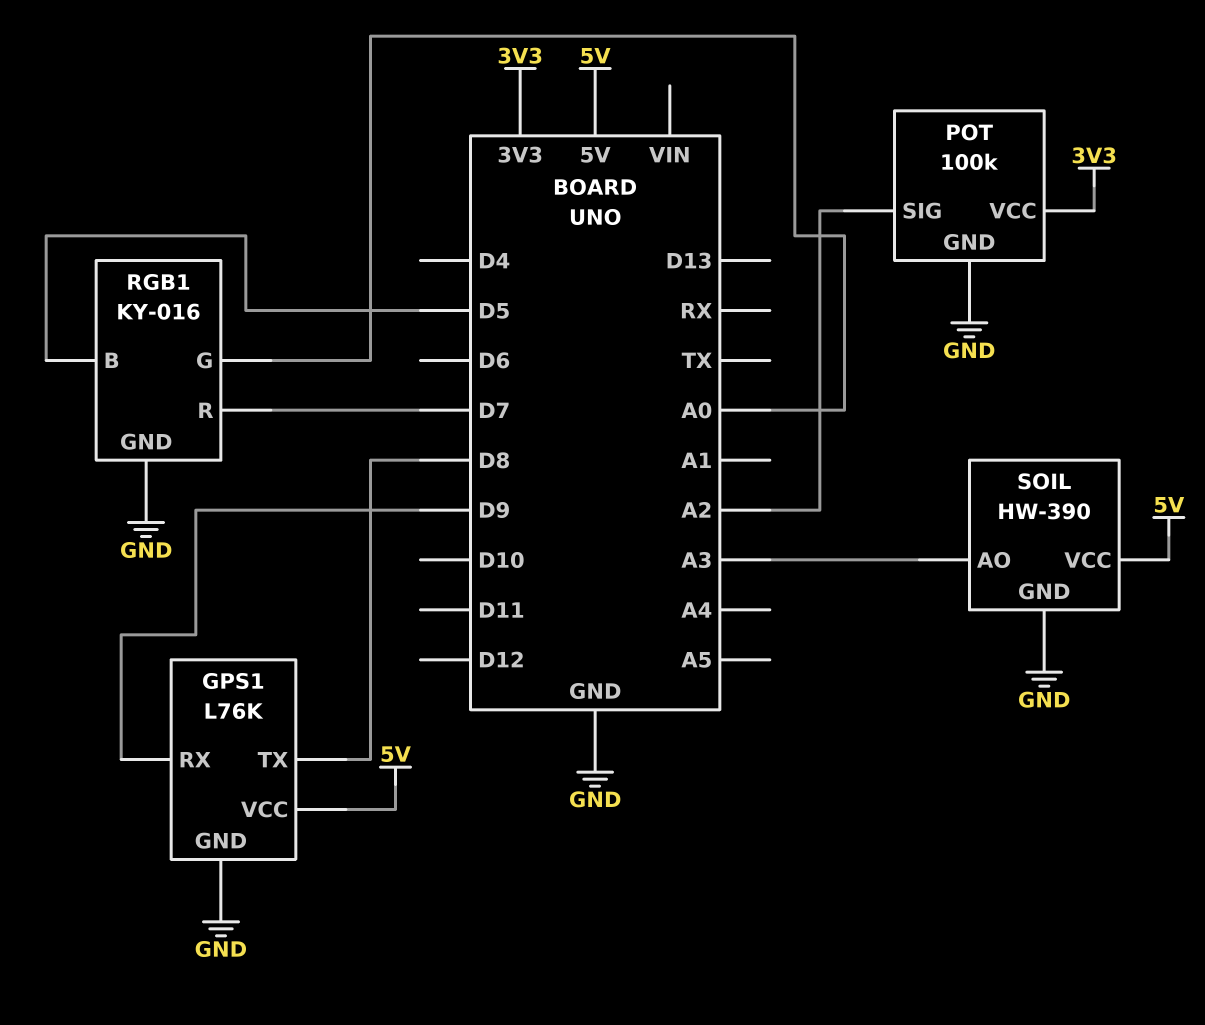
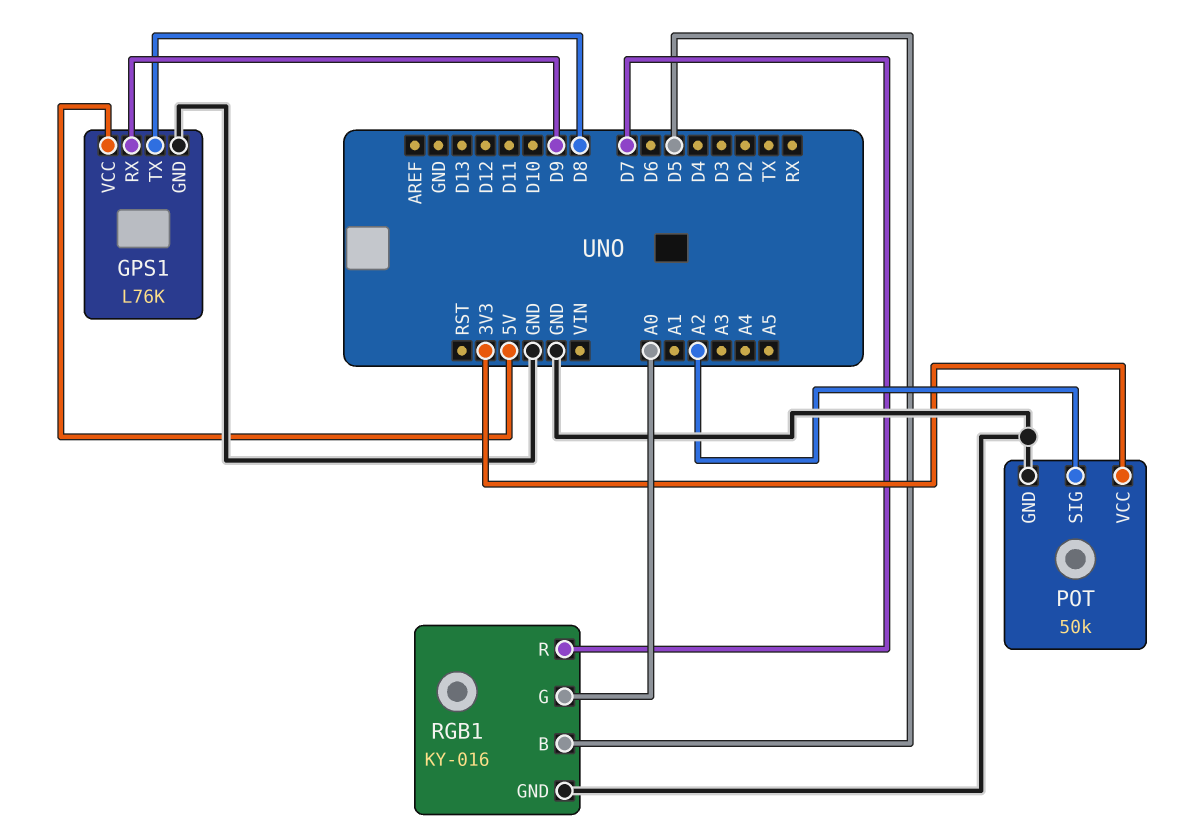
POT: 100k -> 50k
SOIL: HW-390 -> none
SOIL pin AO: A3 -> none
SOIL pin GND: GND -> none
SOIL pin VCC: 5V -> none

